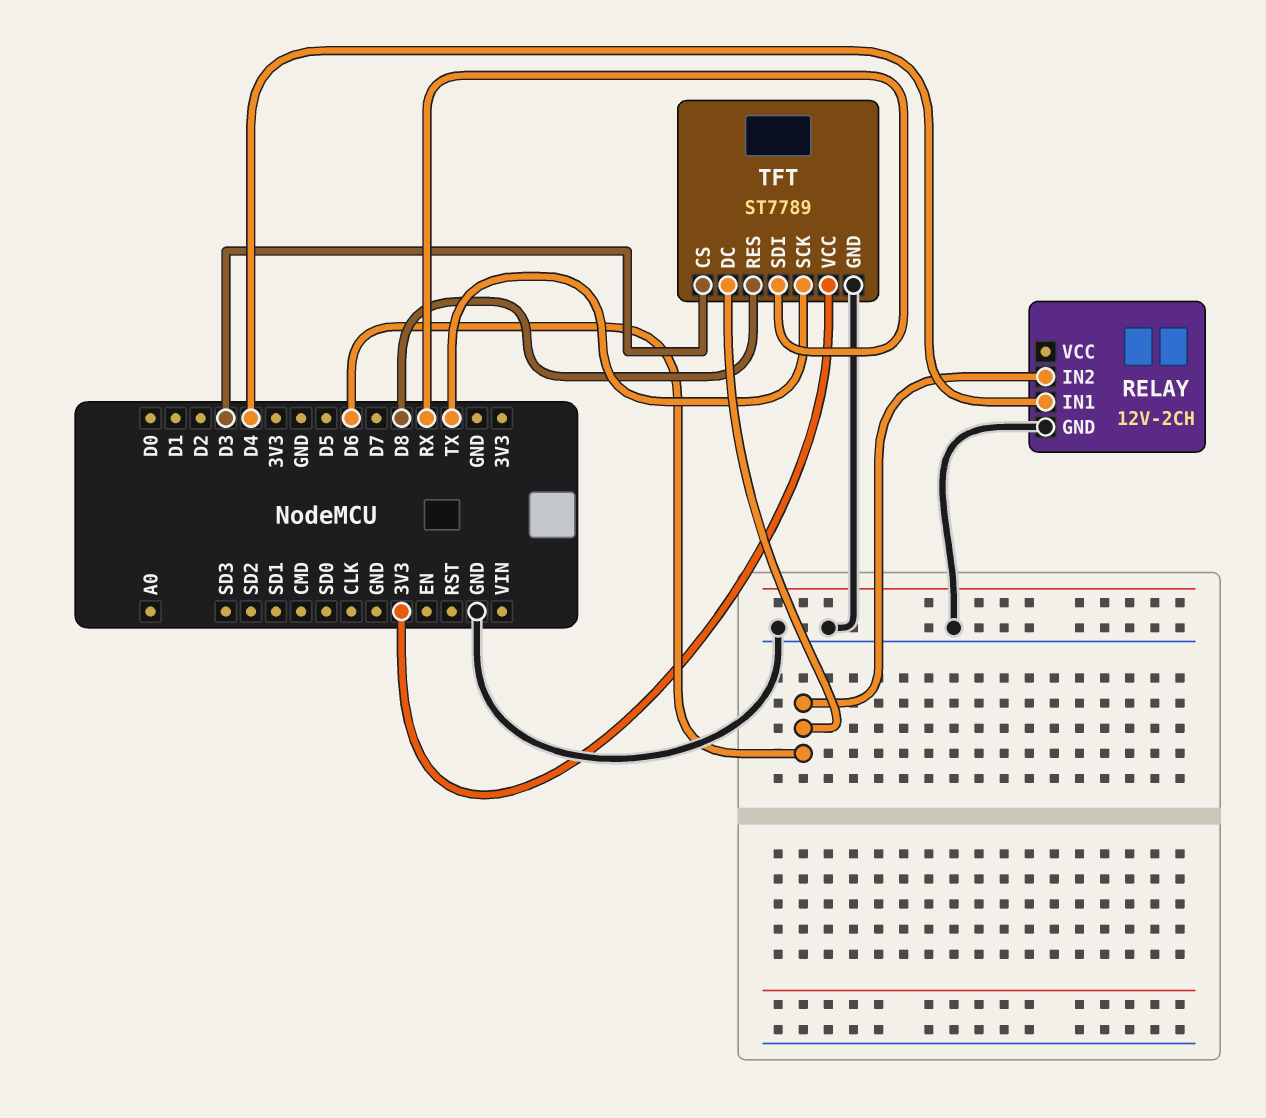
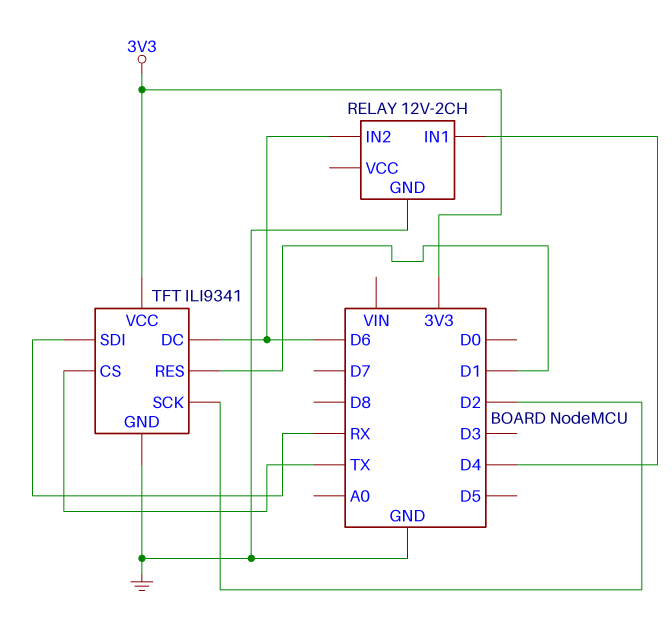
TFT: ST7789 -> ILI9341
TFT pin CS: D3 -> TX
TFT pin RES: D8 -> D1
TFT pin SCK: TX -> D2

